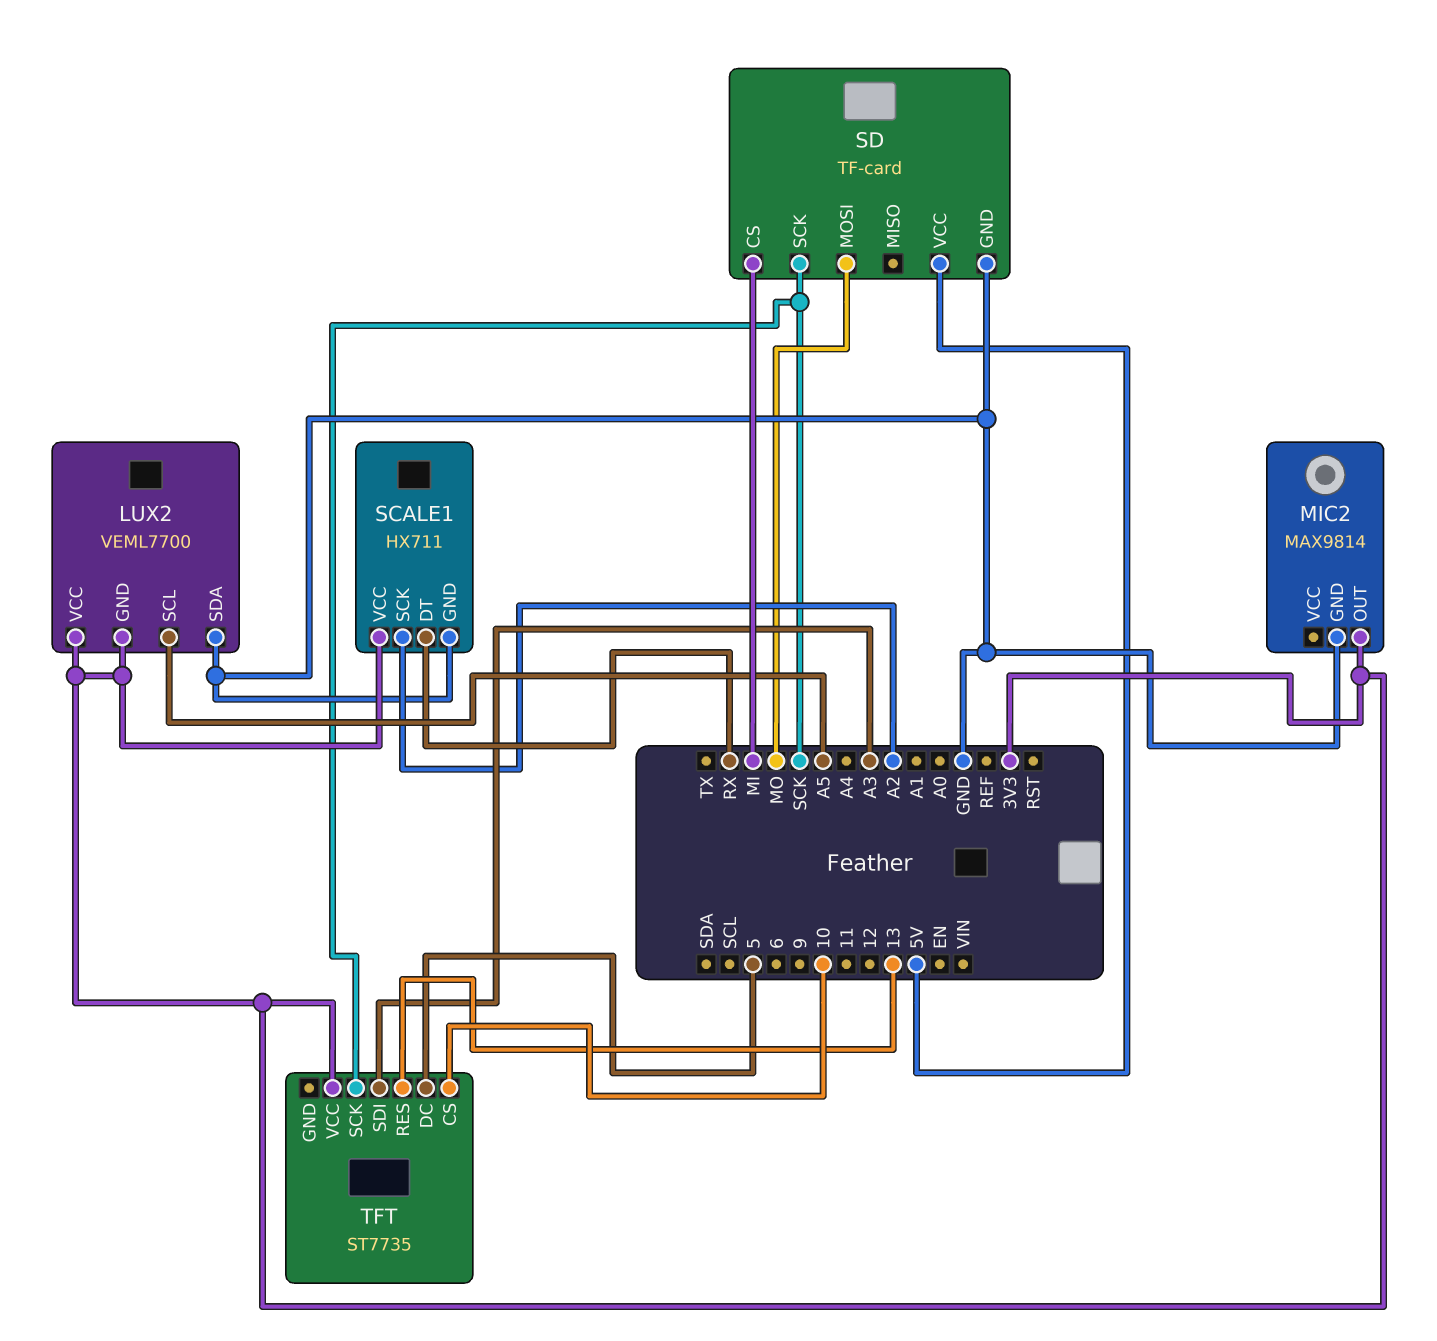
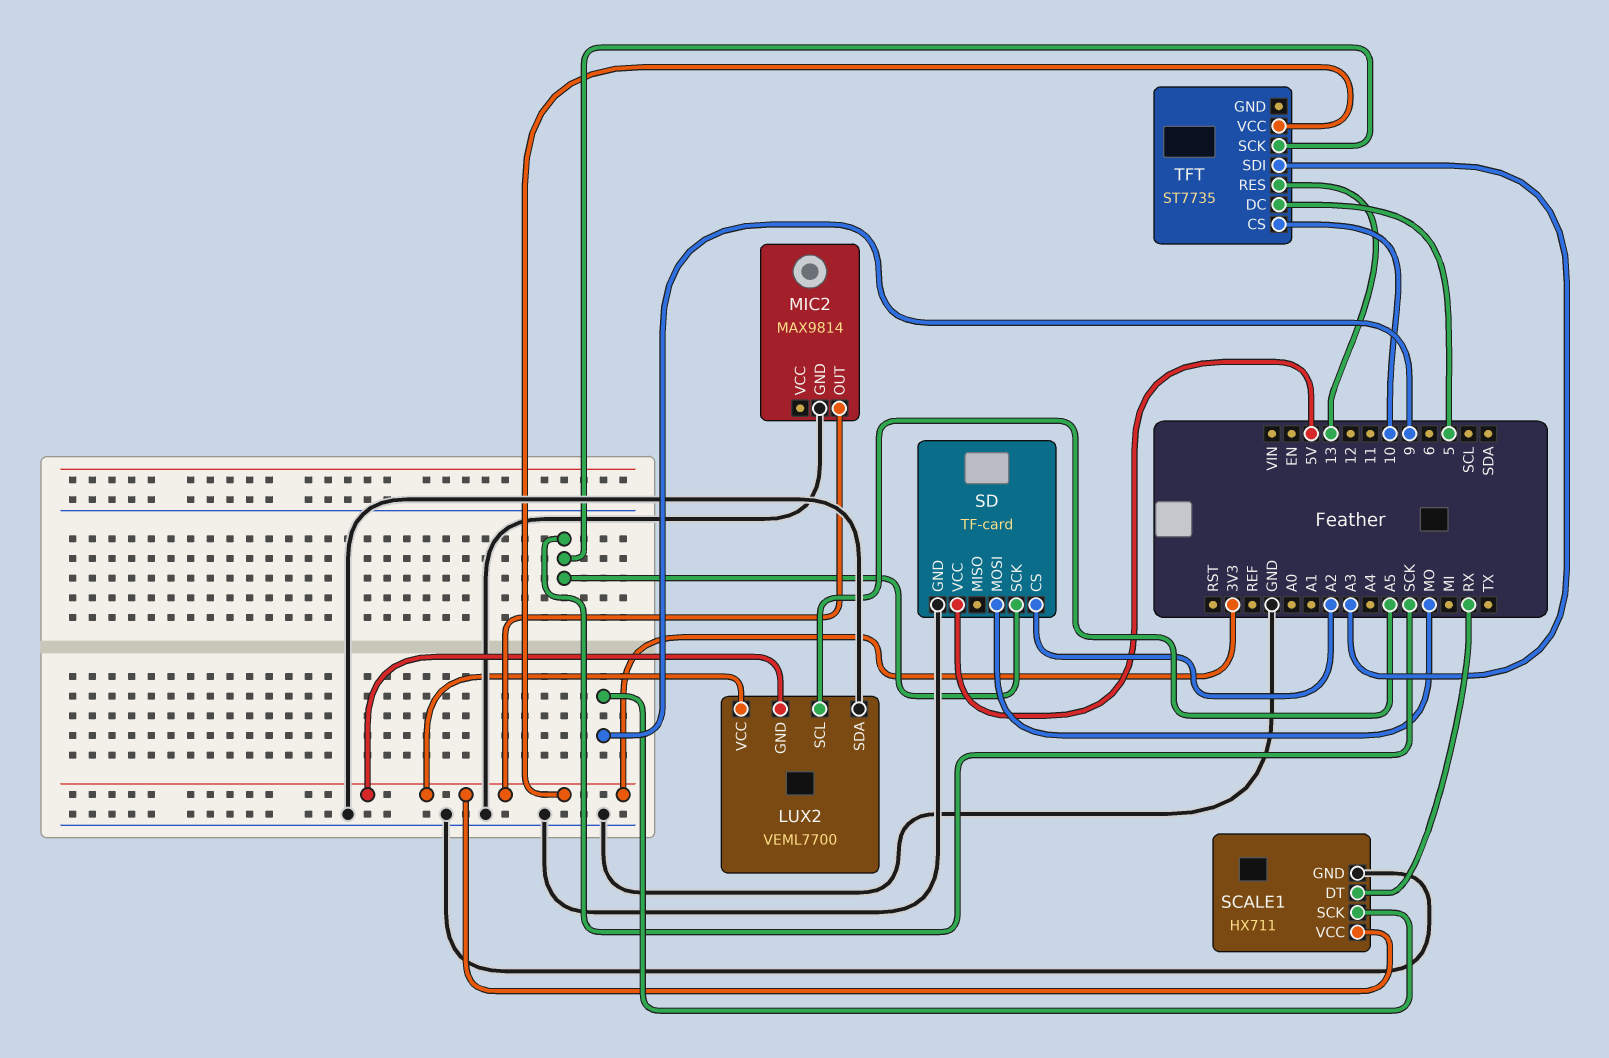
SCALE1 pin SCK: A2 -> 9
SD pin CS: MI -> A2

